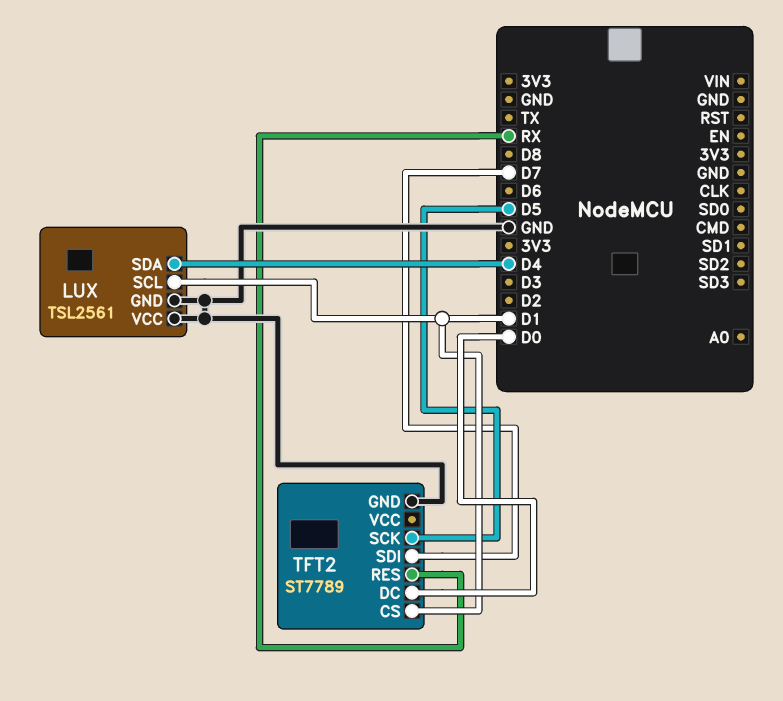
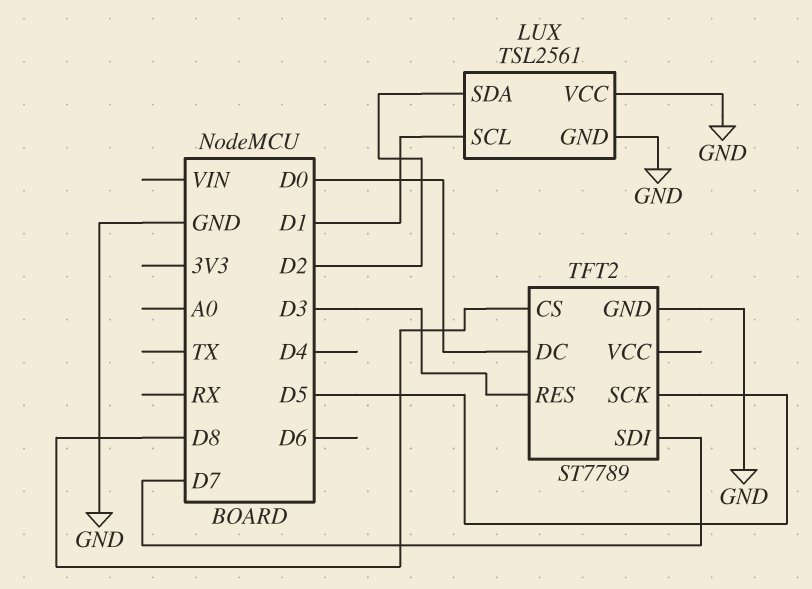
LUX pin SDA: D4 -> D2
TFT2 pin CS: D1 -> D8
TFT2 pin RES: RX -> D3

